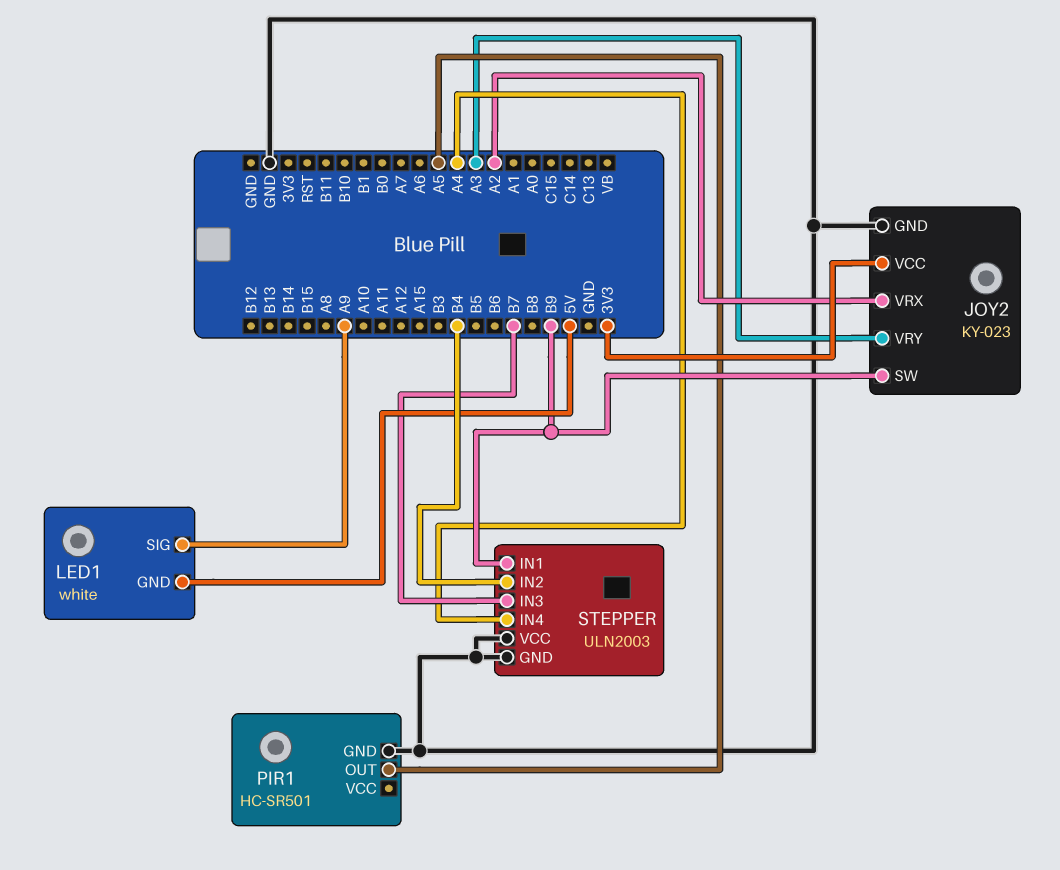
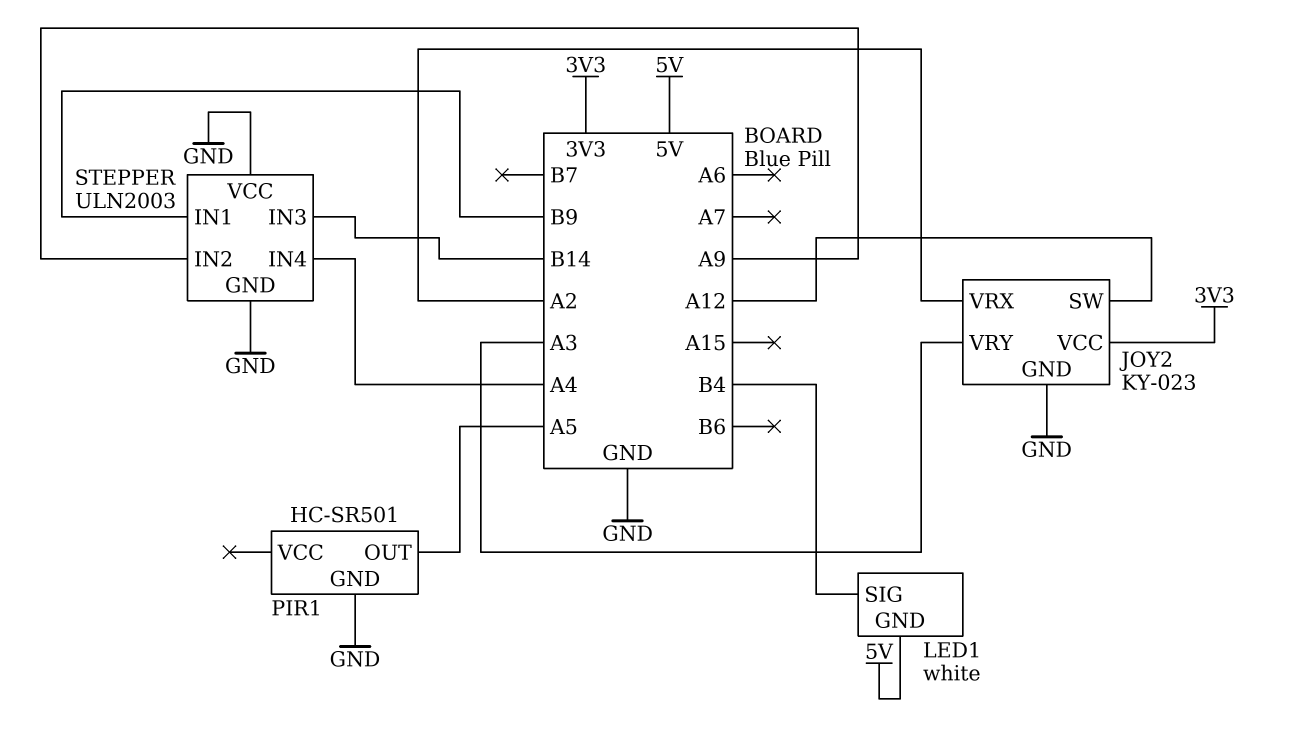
JOY2 pin SW: B9 -> A12
LED1 pin SIG: A9 -> B4
STEPPER pin IN2: B4 -> A9
STEPPER pin IN3: B7 -> B14

